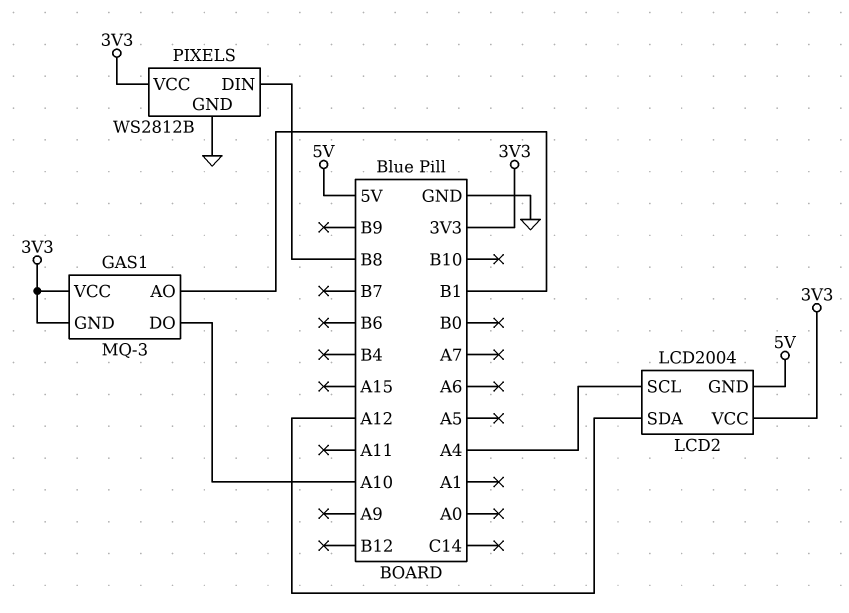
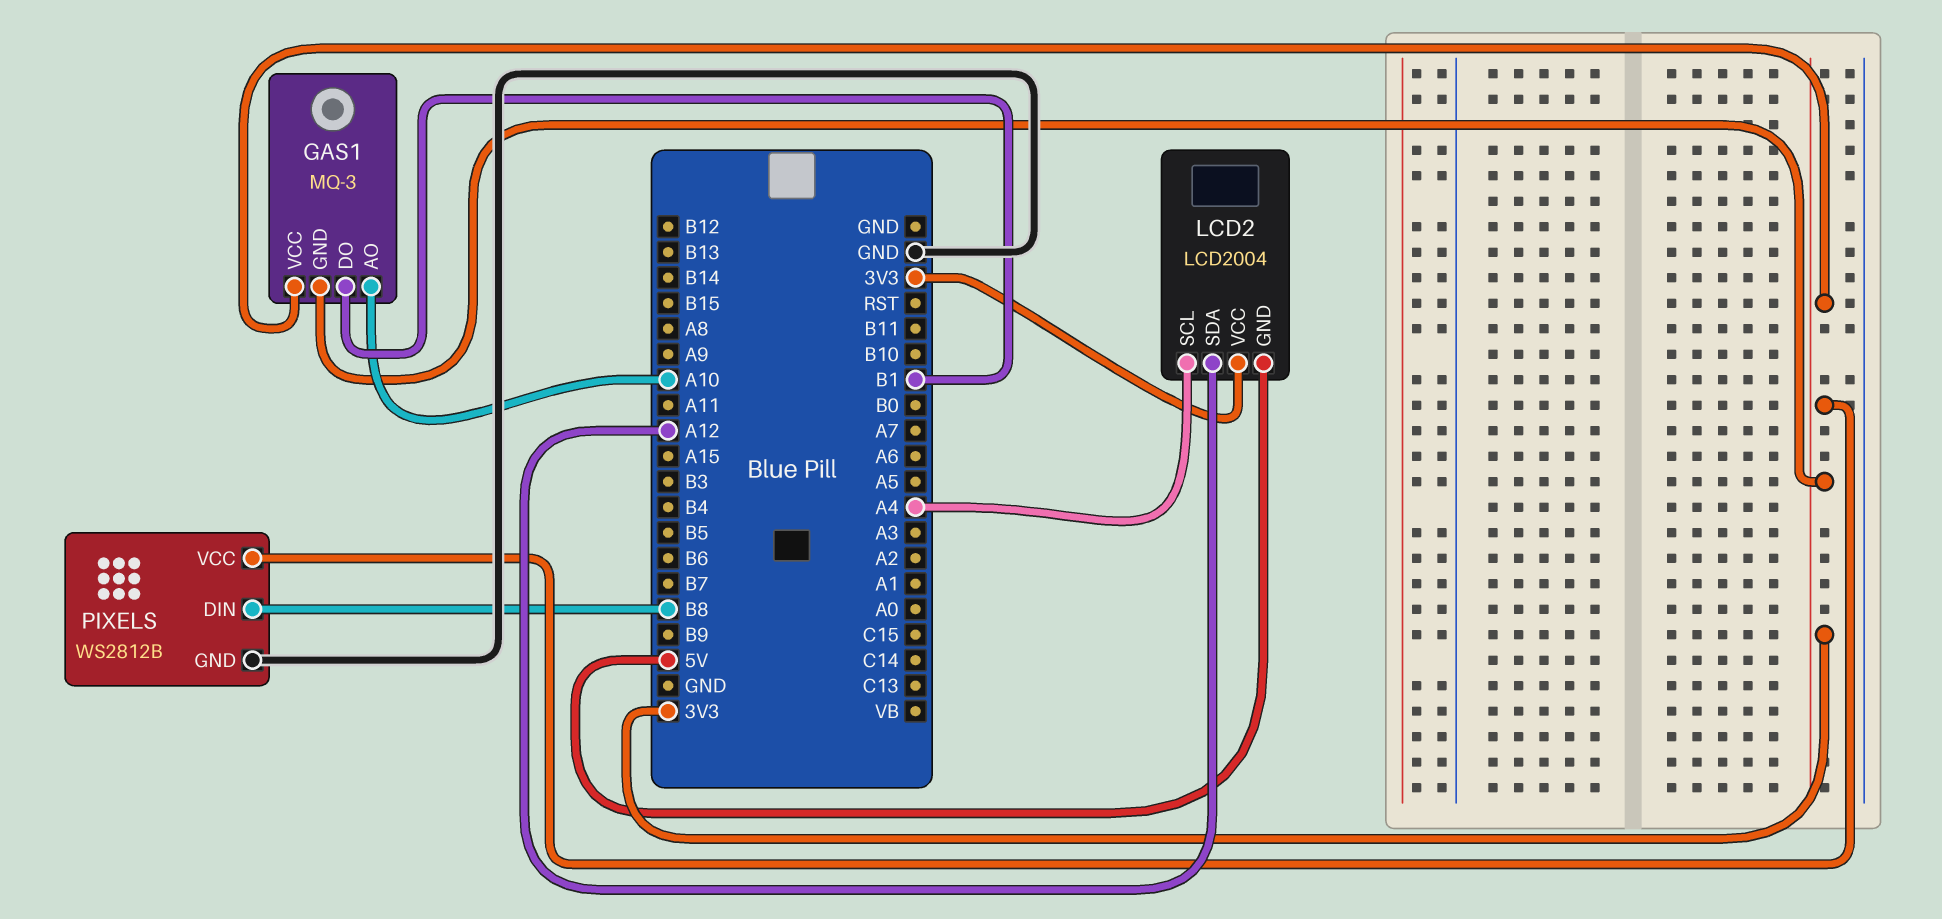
GAS1 pin AO: B1 -> A10
GAS1 pin DO: A10 -> B1

